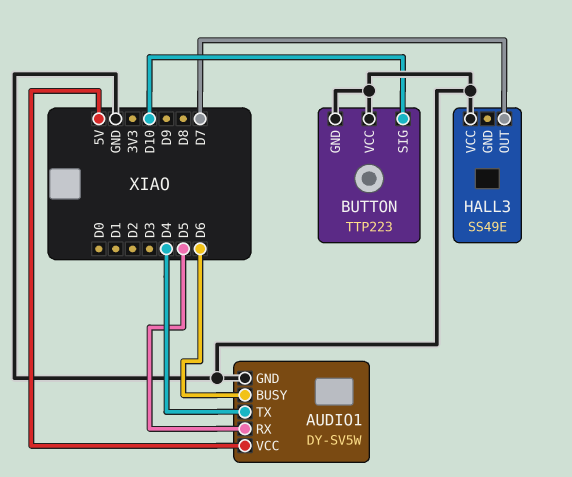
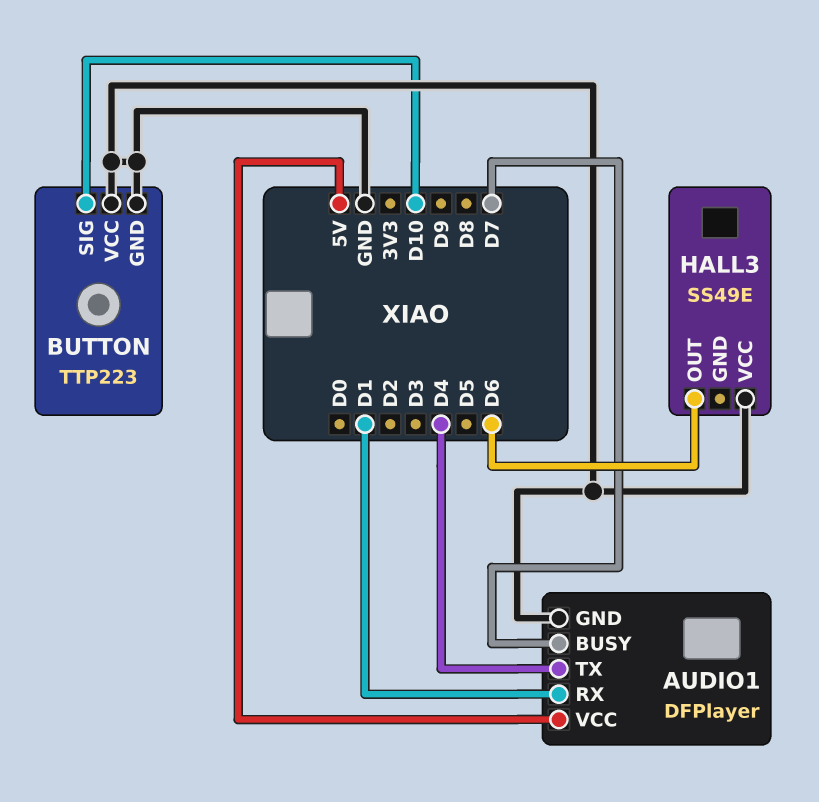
AUDIO1: DY-SV5W -> DFPlayer
AUDIO1 pin BUSY: D6 -> D7
AUDIO1 pin RX: D5 -> D1
HALL3 pin OUT: D7 -> D6

